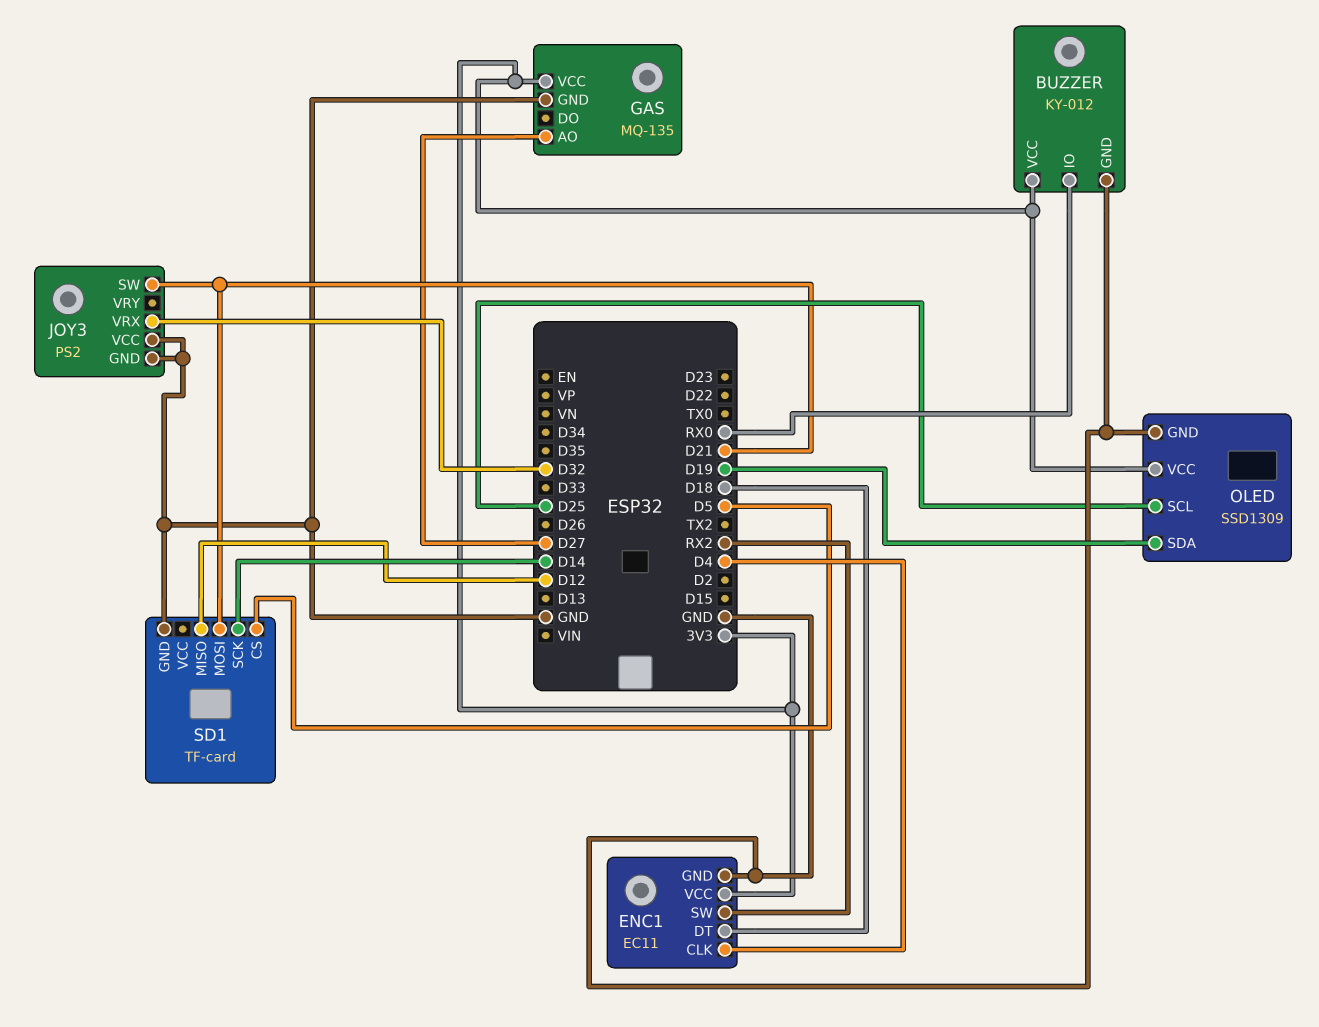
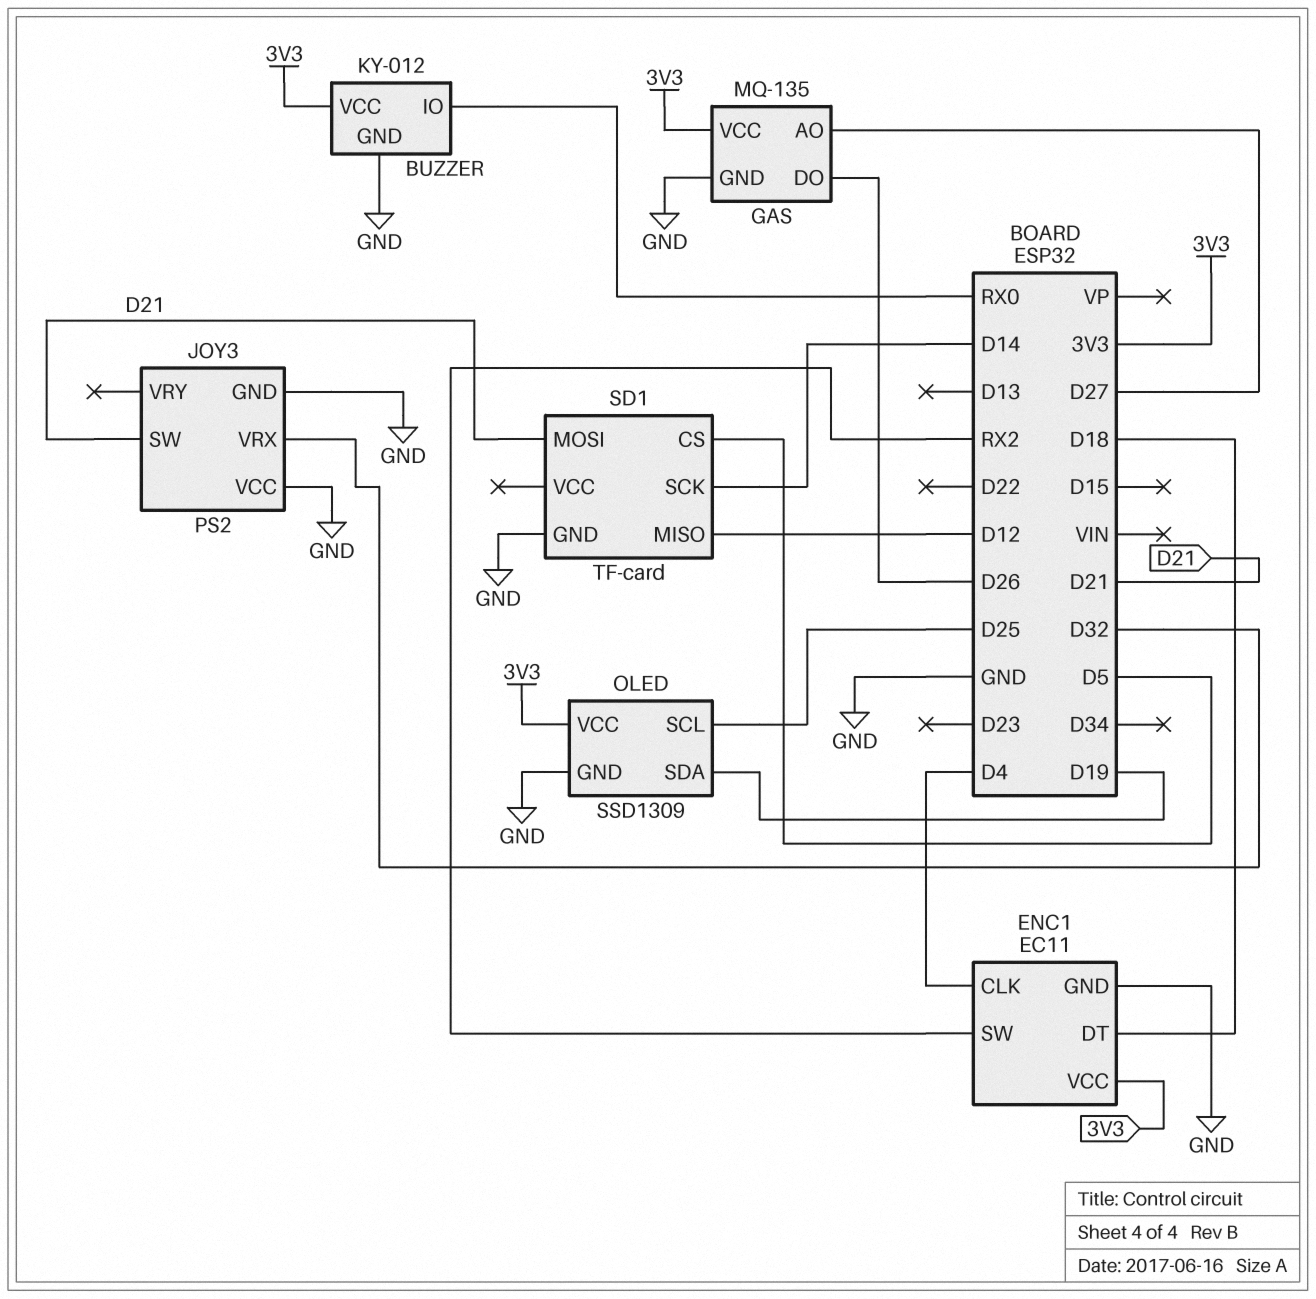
GAS pin DO: none -> D26

